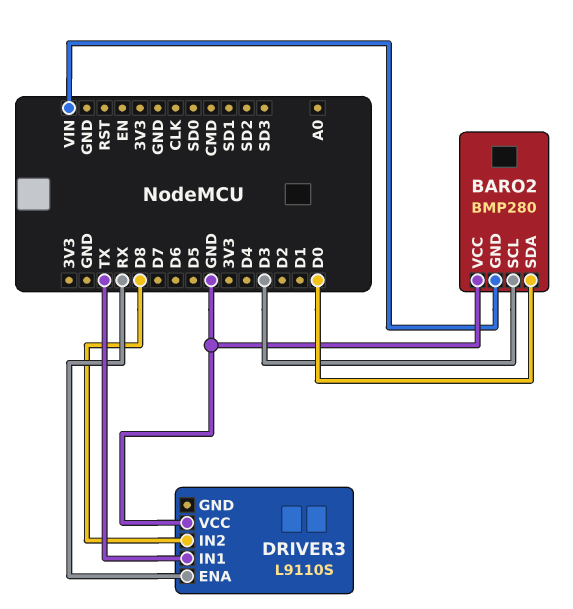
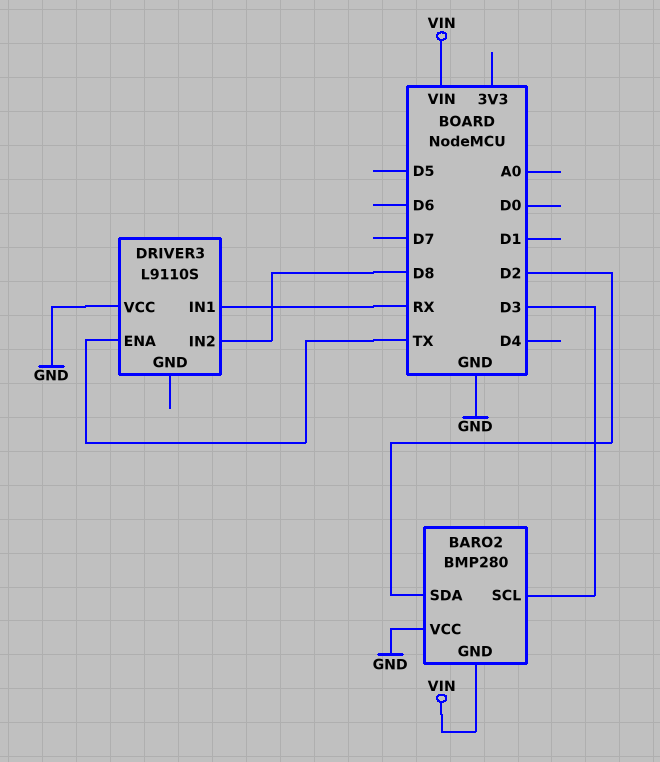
BARO2 pin SDA: D0 -> D2
DRIVER3 pin ENA: RX -> TX
DRIVER3 pin IN1: TX -> RX

